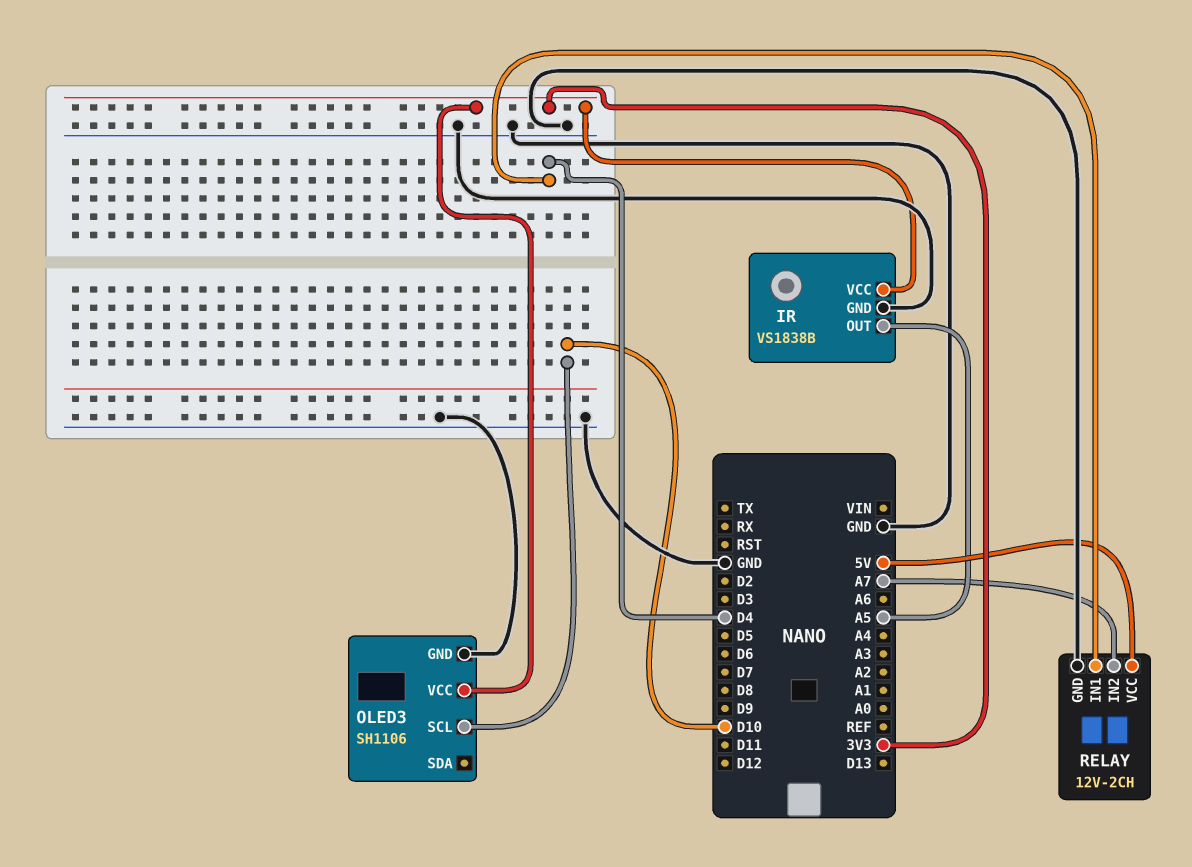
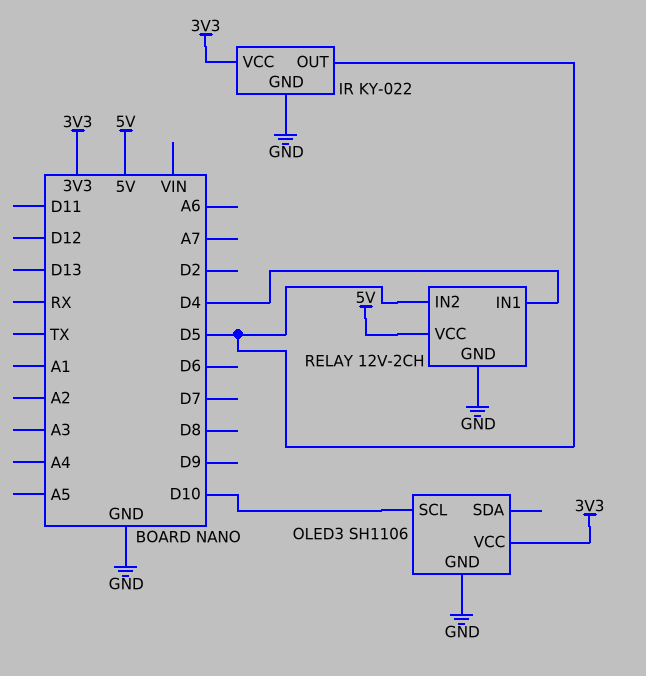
IR: VS1838B -> KY-022
IR pin OUT: A5 -> D5
RELAY pin IN2: A7 -> D5

